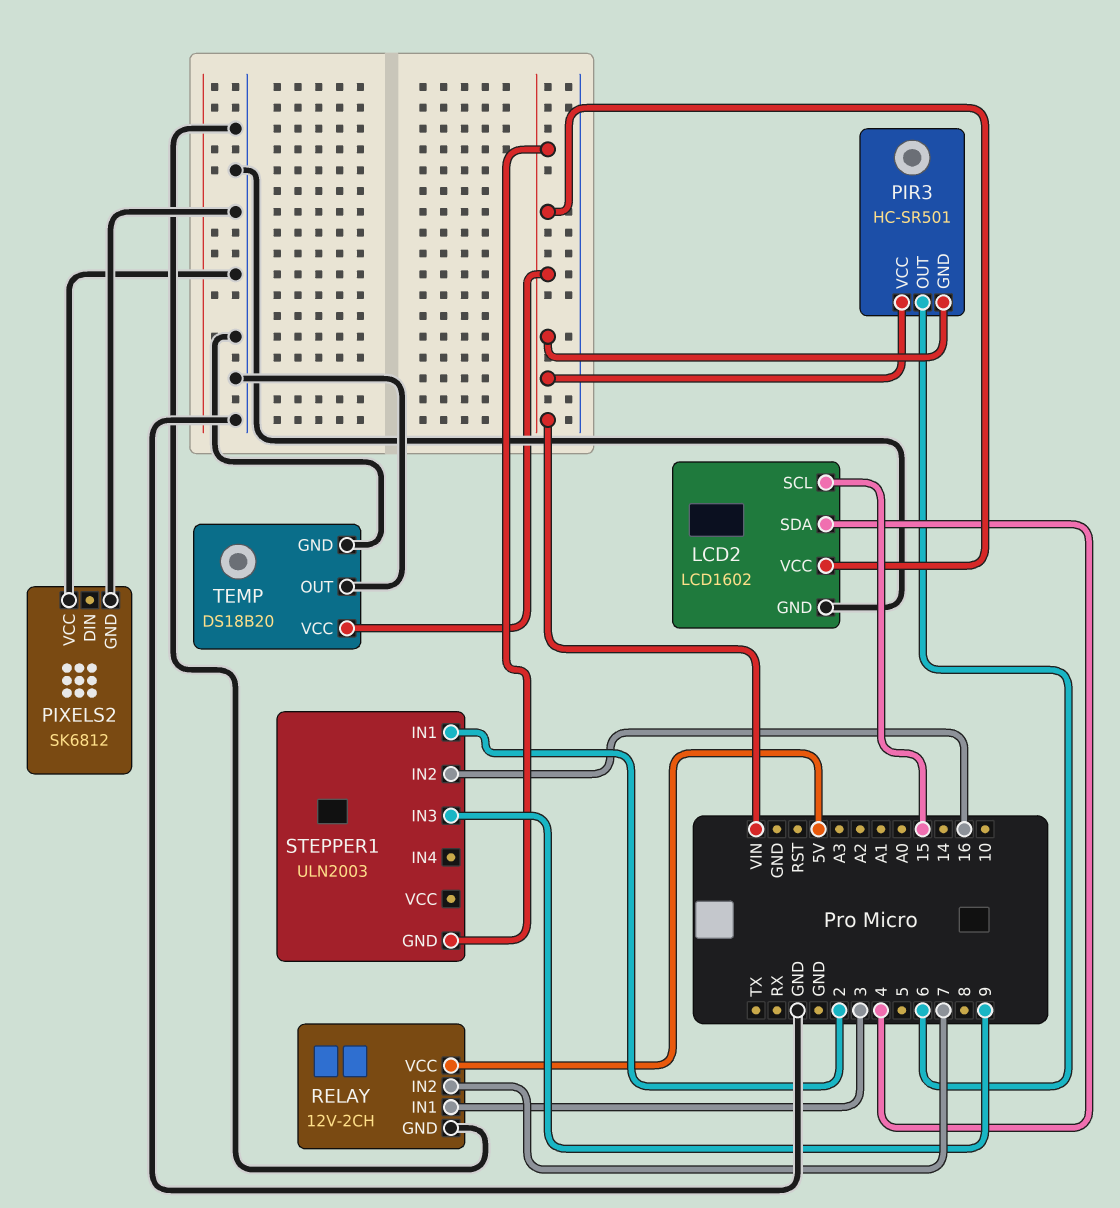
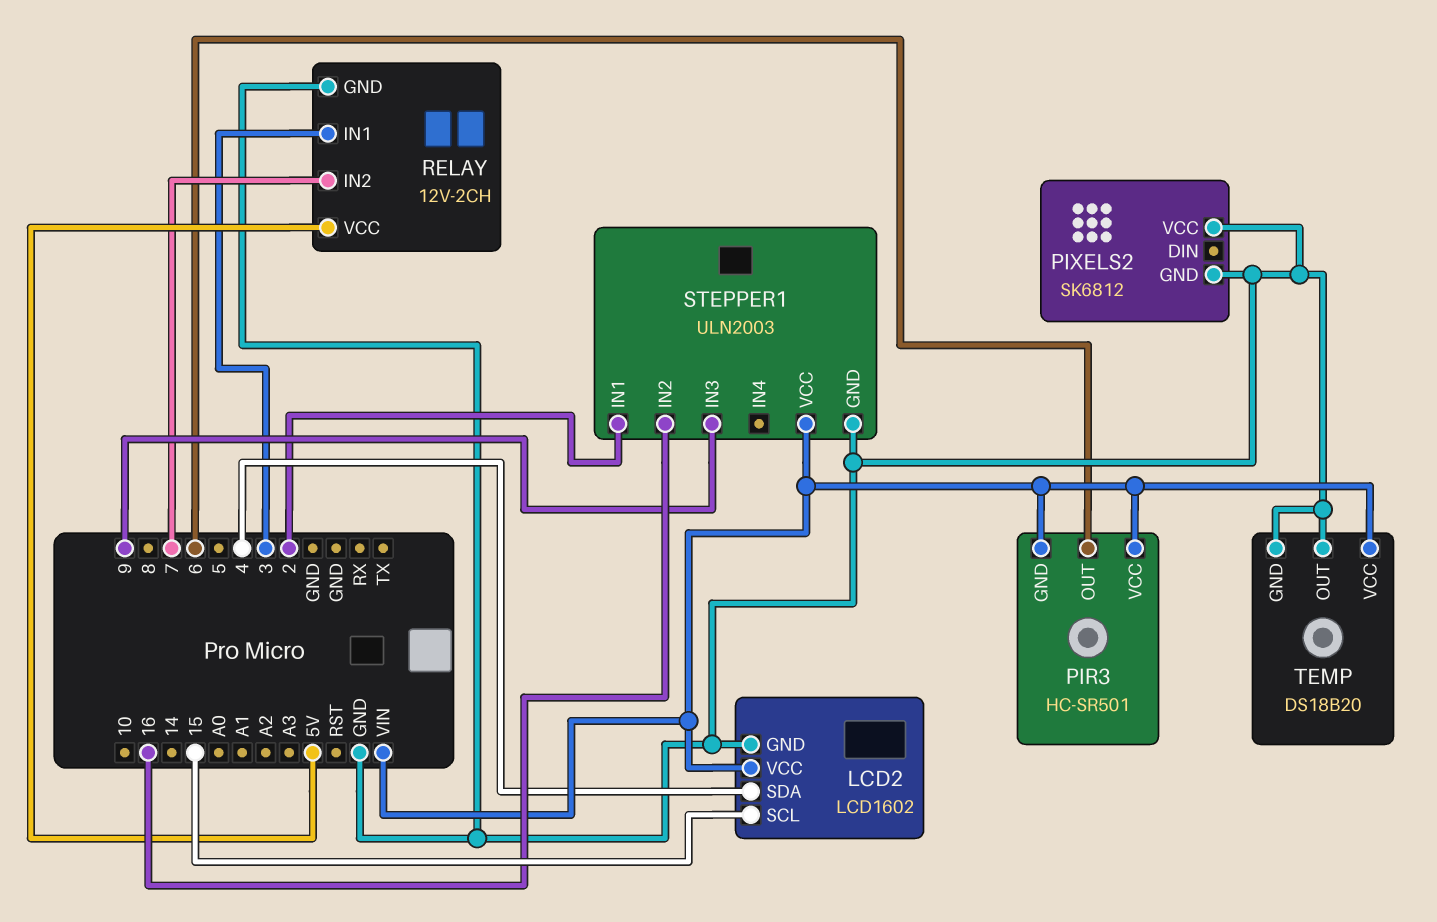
STEPPER1 pin GND: VIN -> GND
STEPPER1 pin VCC: none -> VIN

